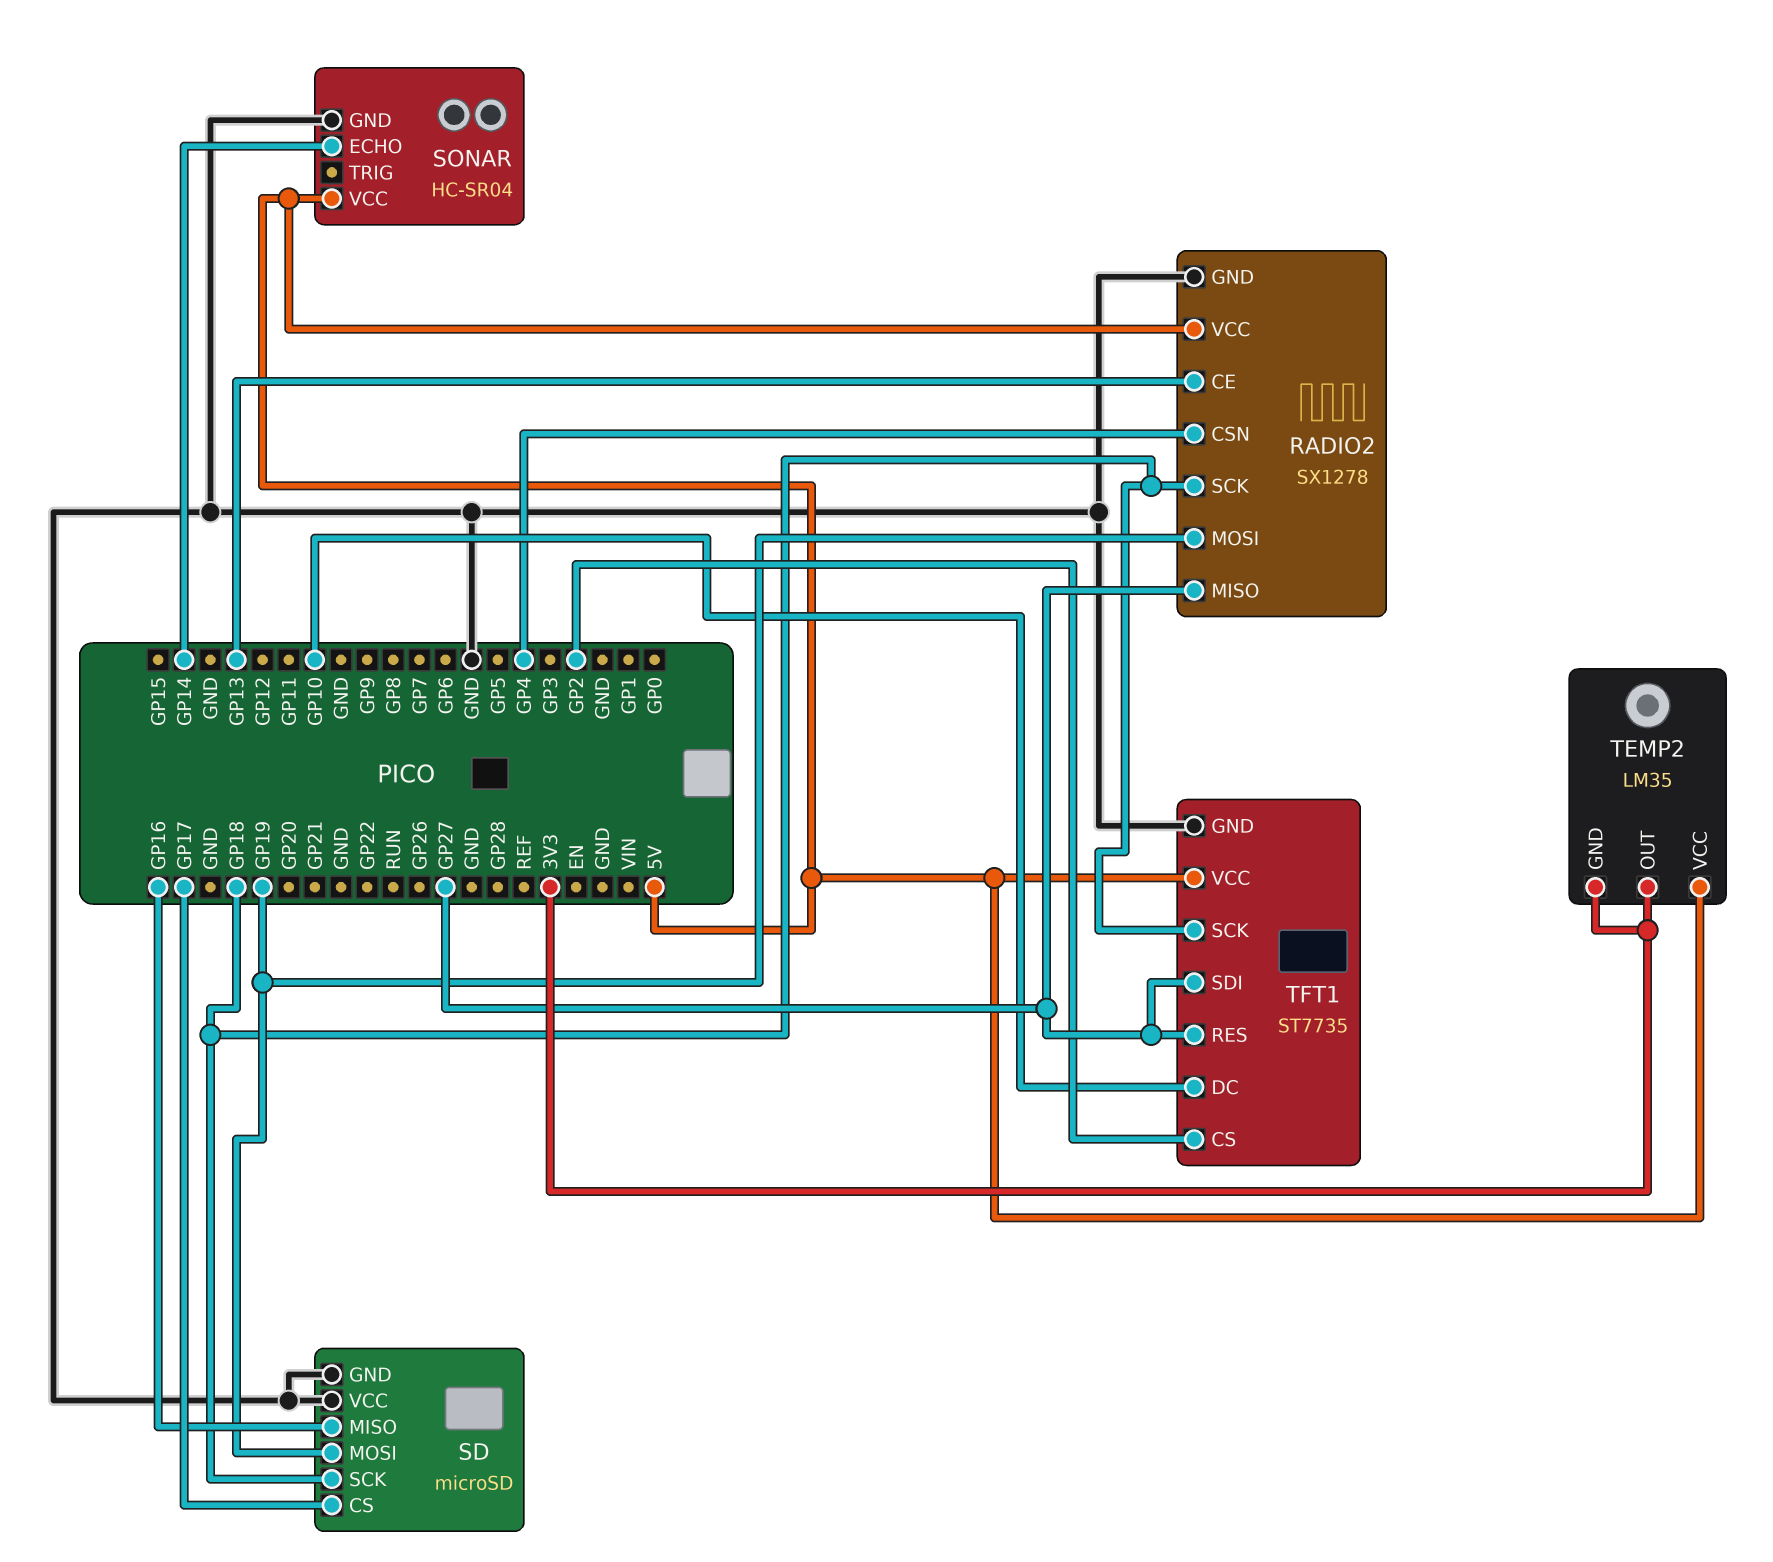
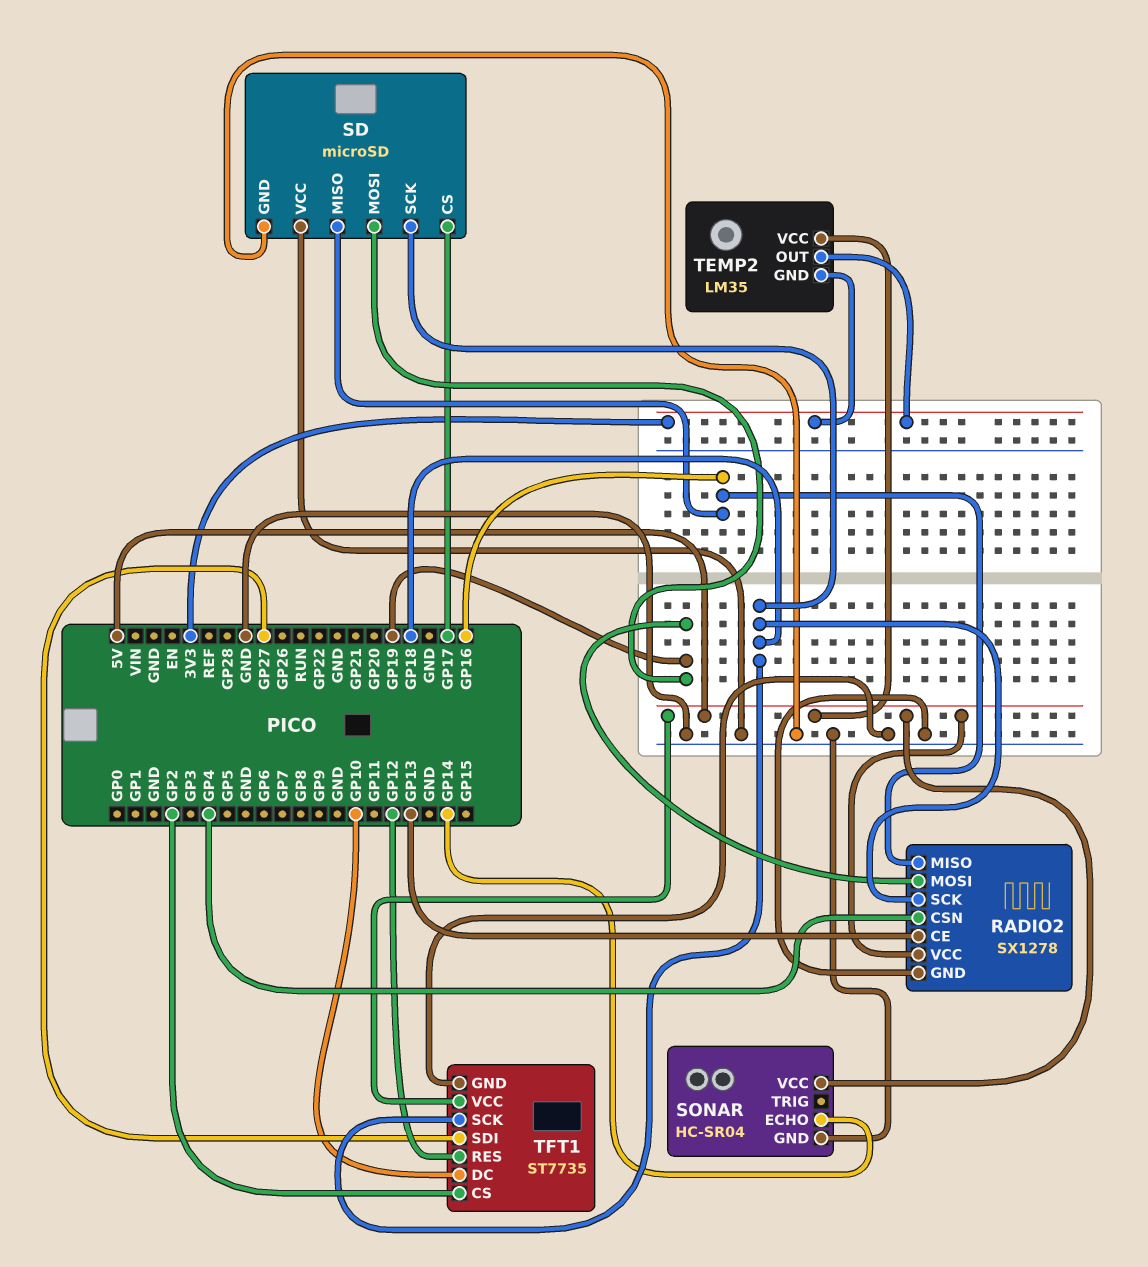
RADIO2 pin MISO: GP27 -> GP16
TFT1 pin RES: GP27 -> GP12

